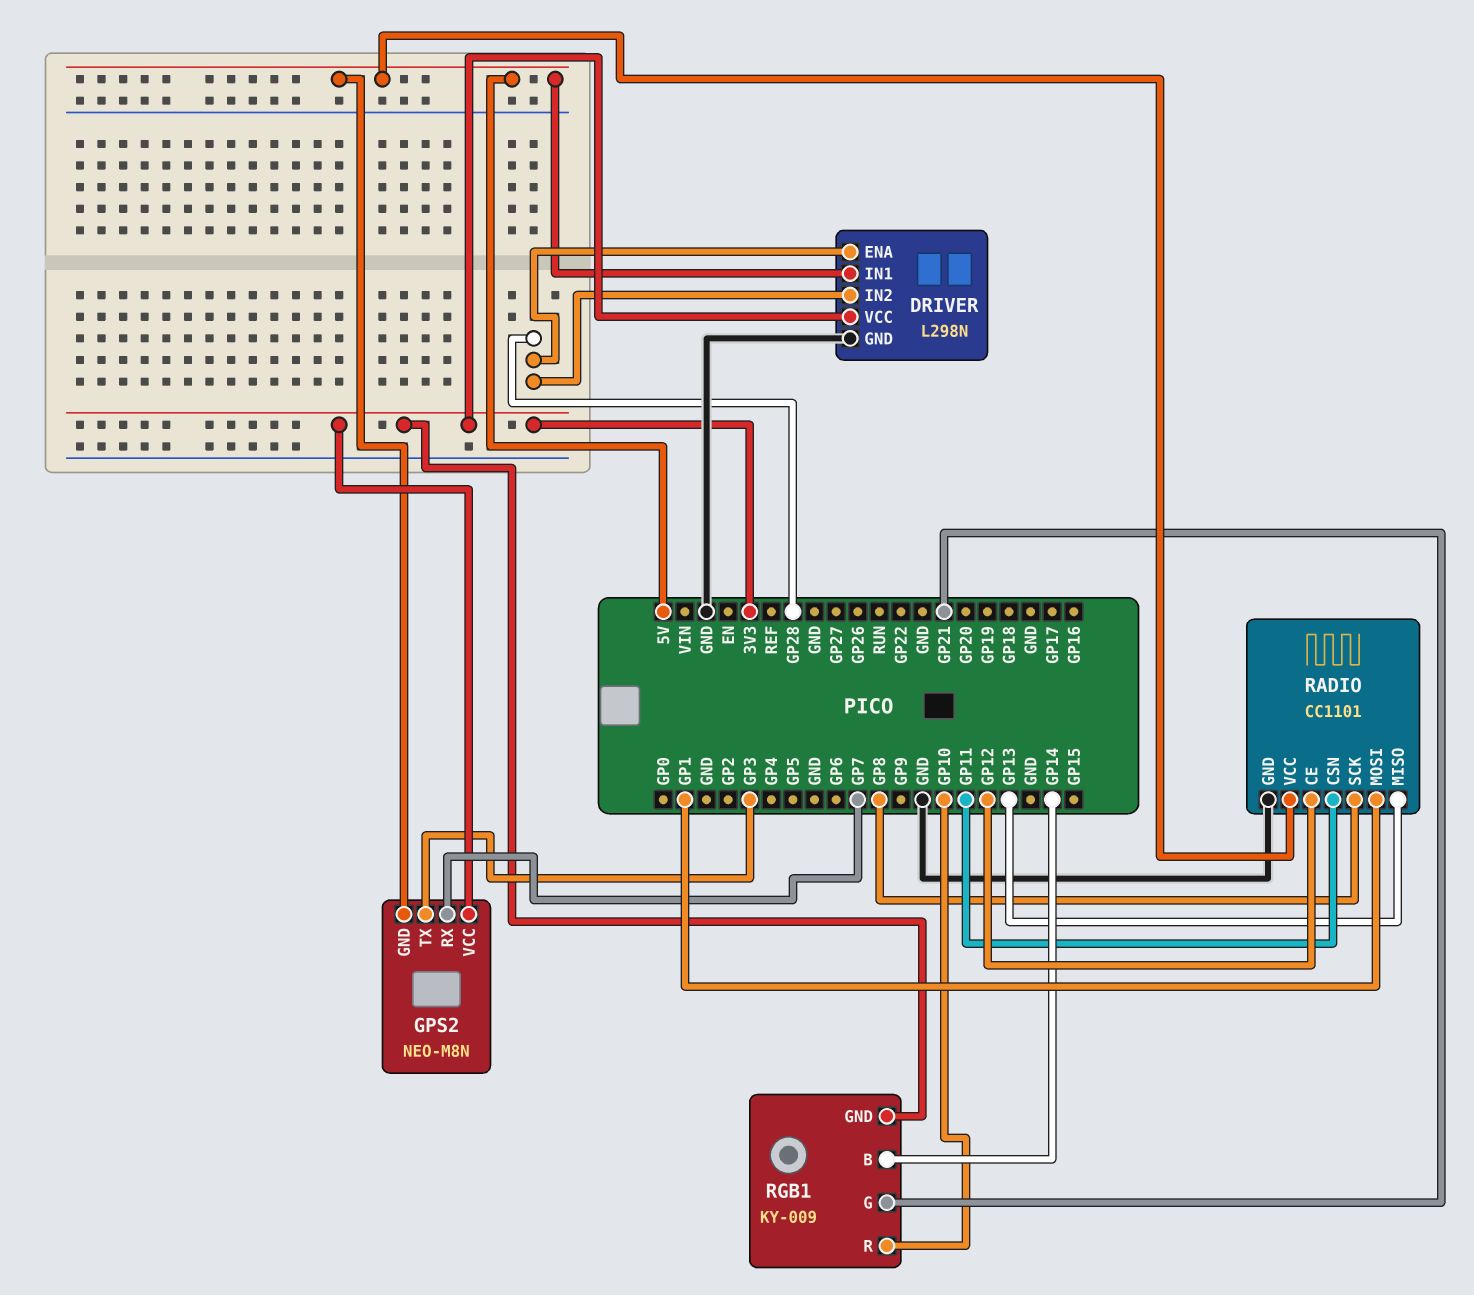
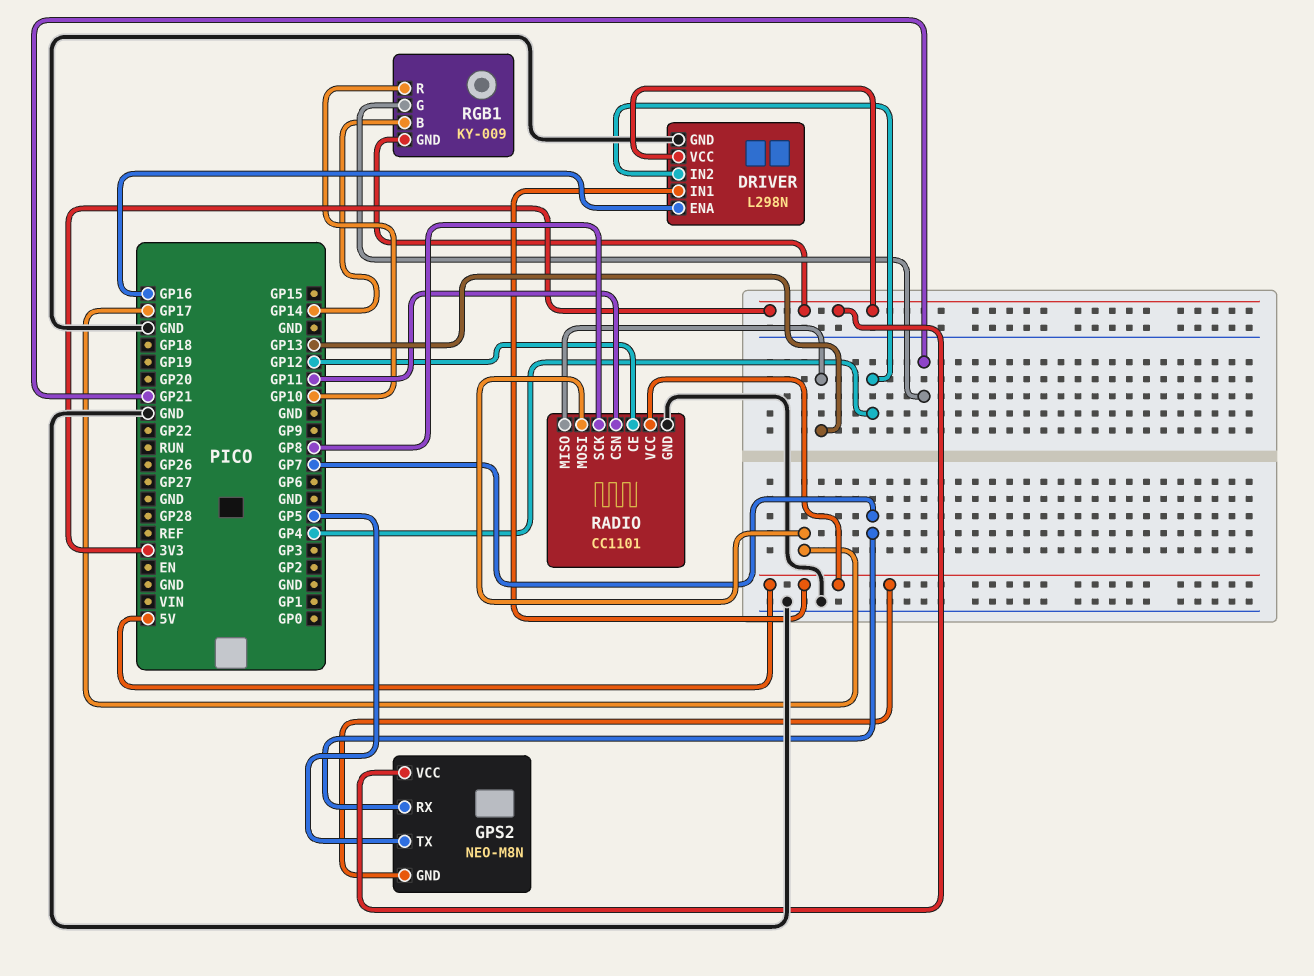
DRIVER pin ENA: GP28 -> GP16
DRIVER pin IN2: GP28 -> GP4
GPS2 pin TX: GP3 -> GP5
RADIO pin MOSI: GP1 -> GP17

